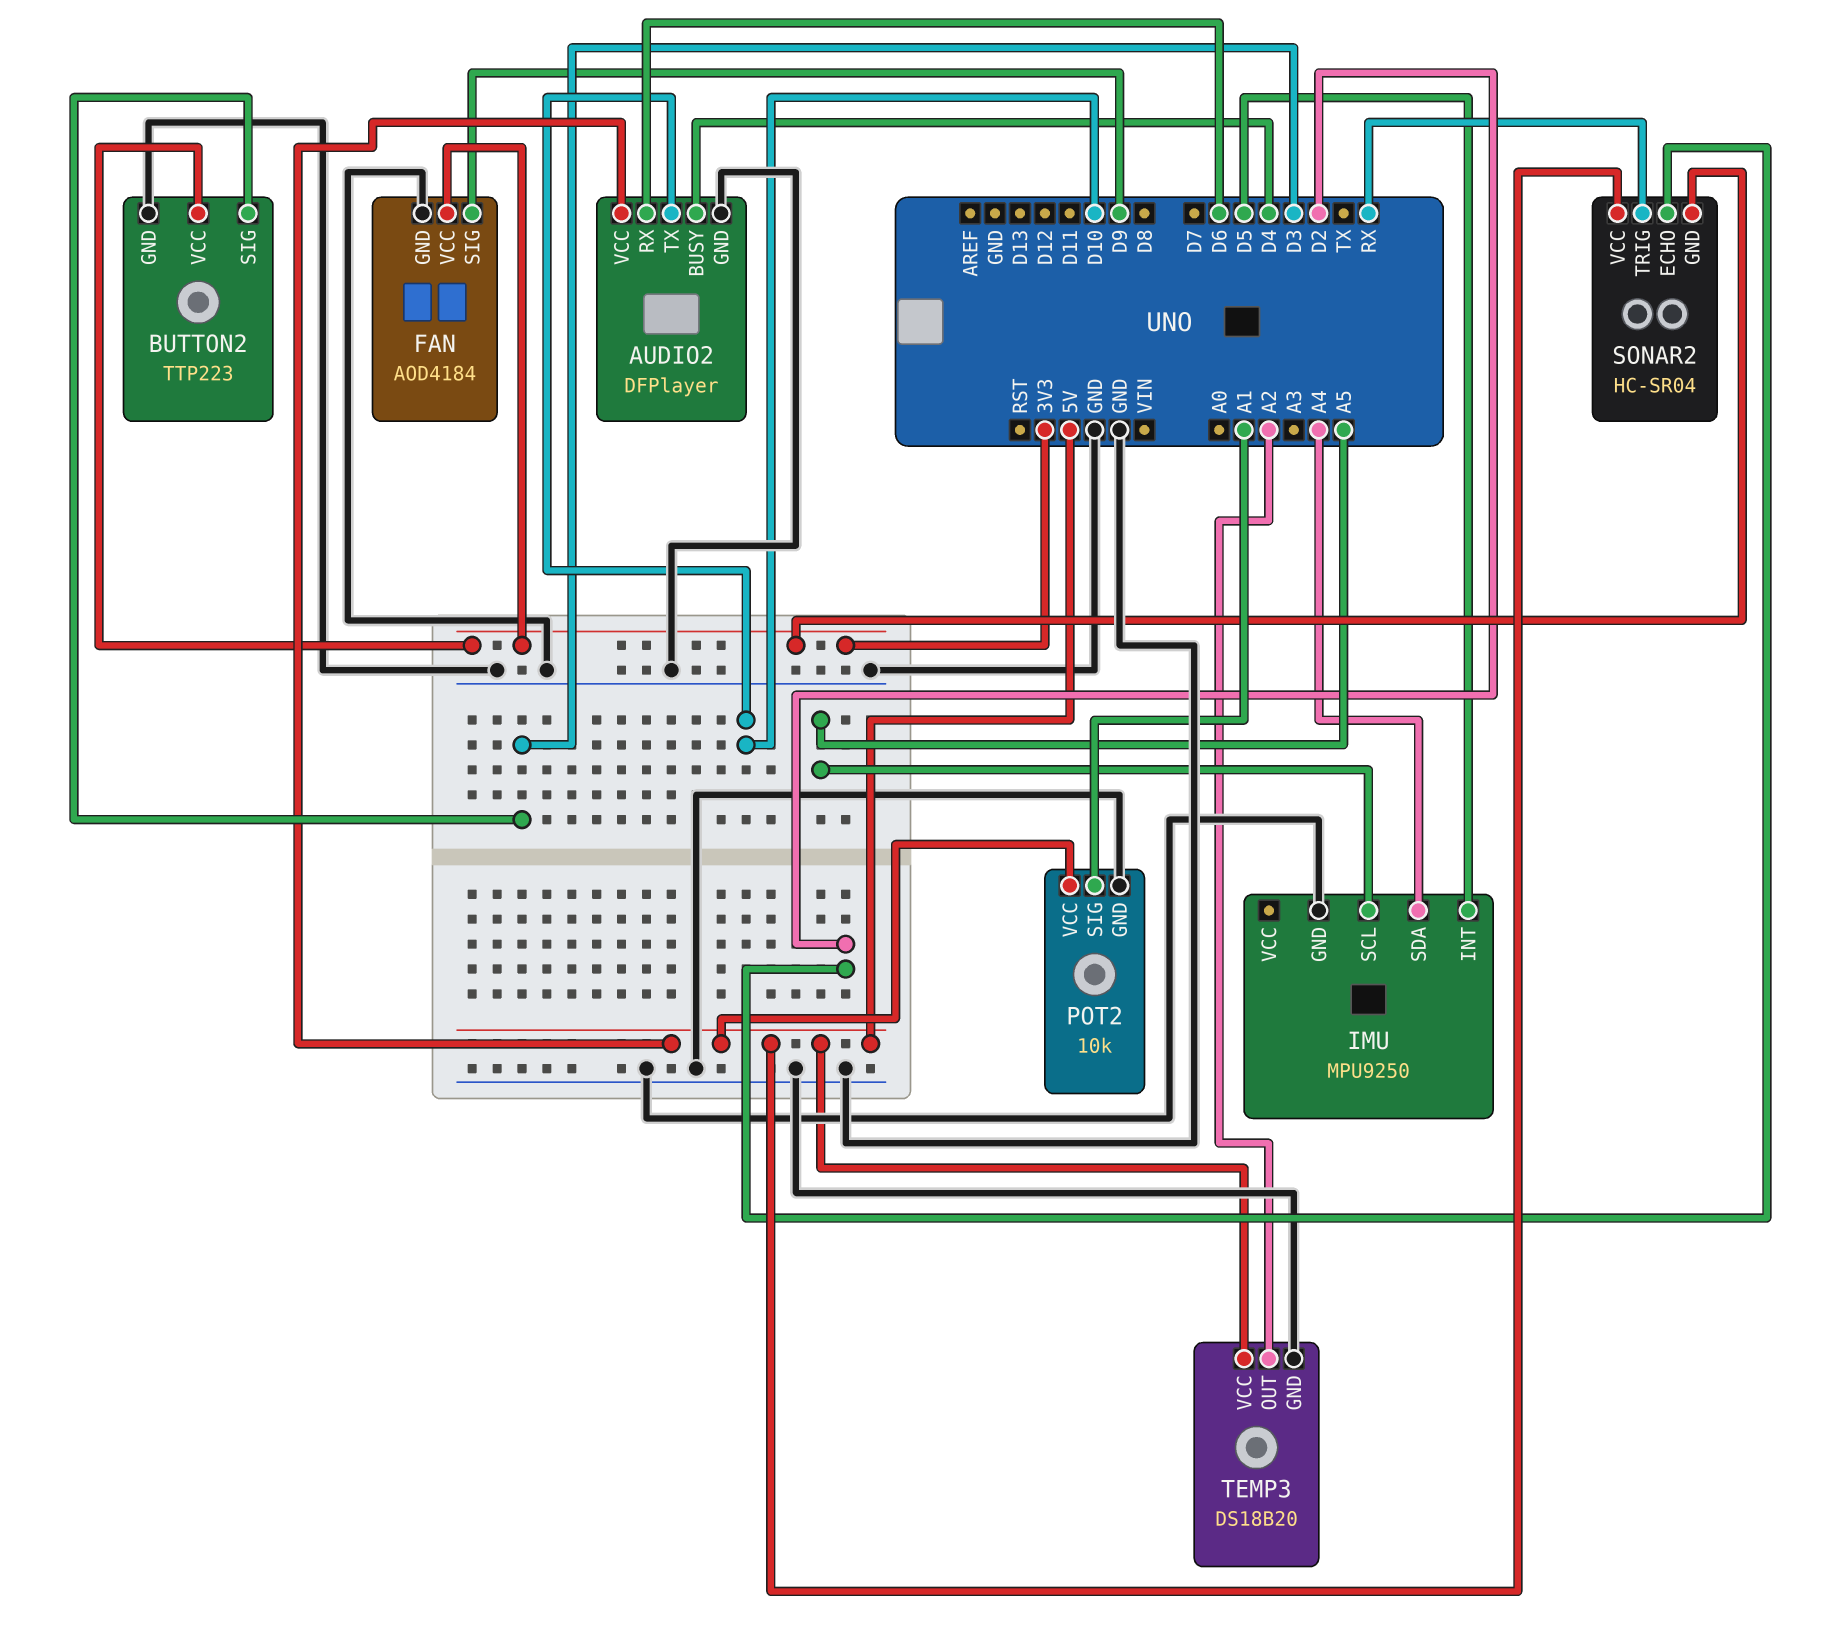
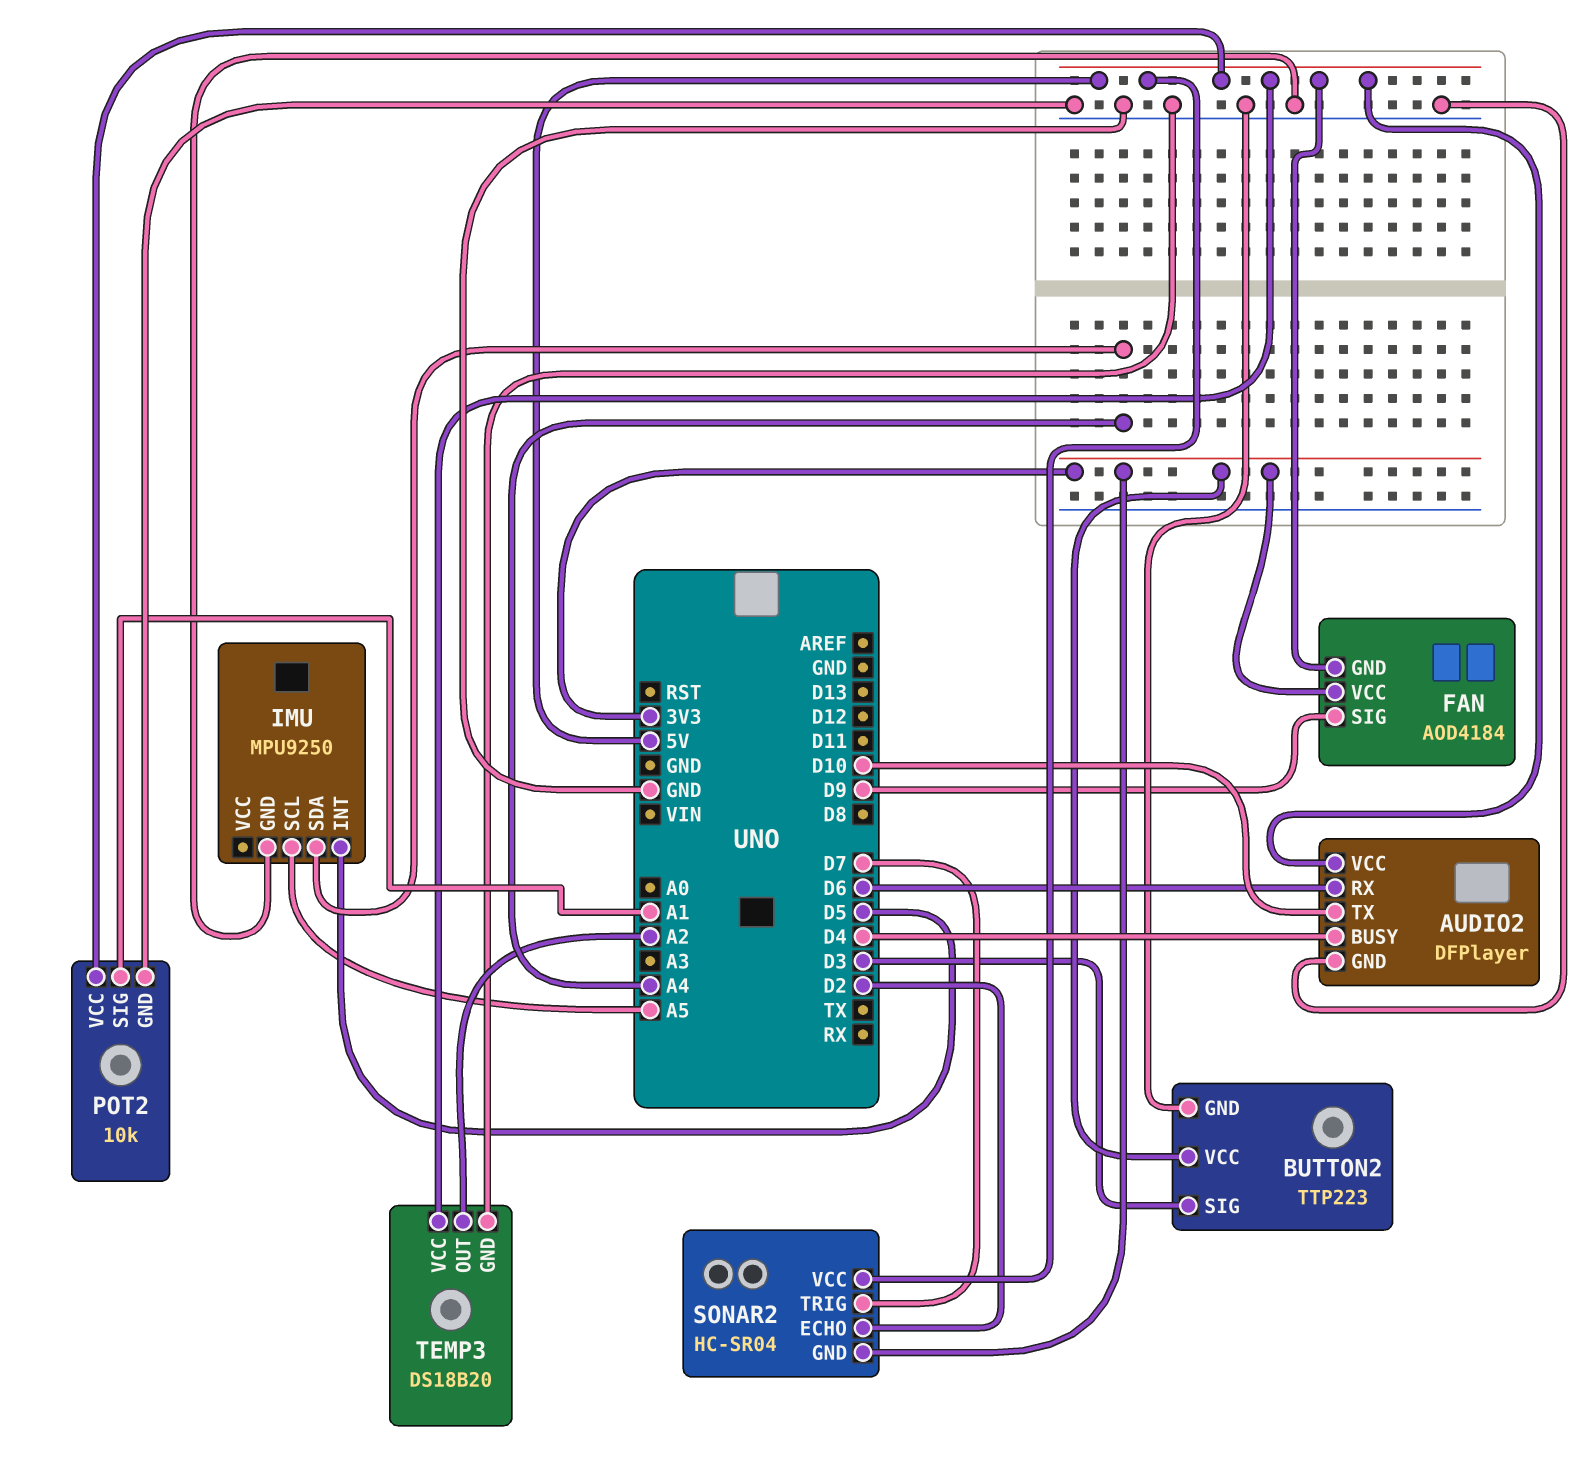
FAN pin GND: GND -> 5V
SONAR2 pin TRIG: RX -> D7

